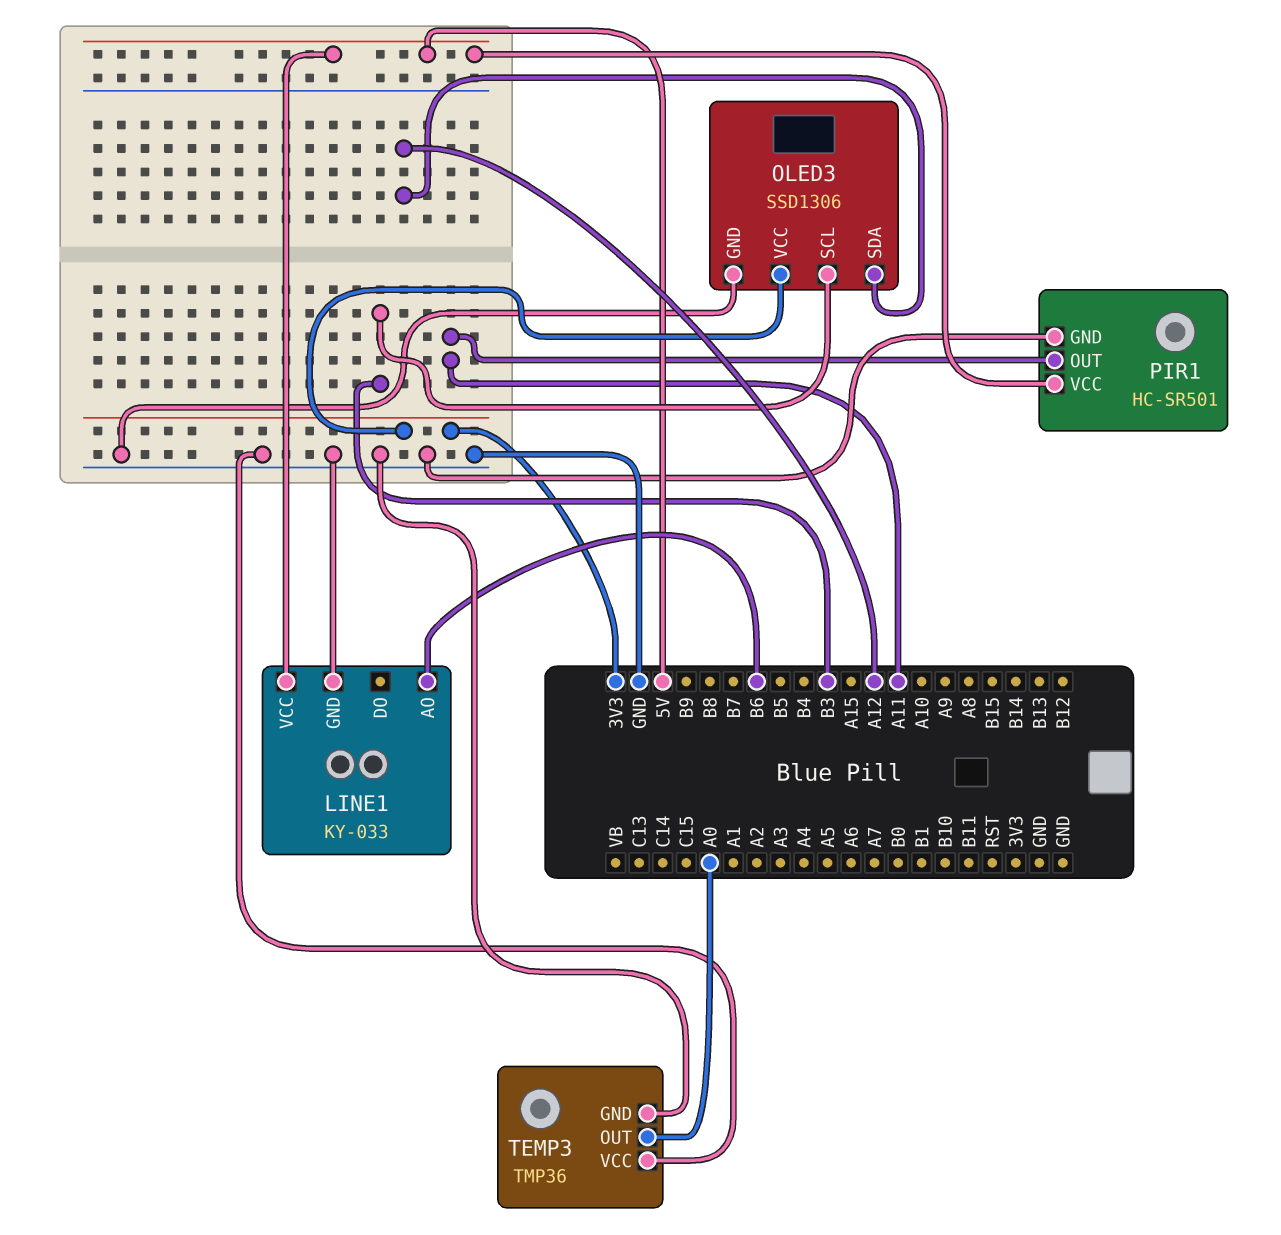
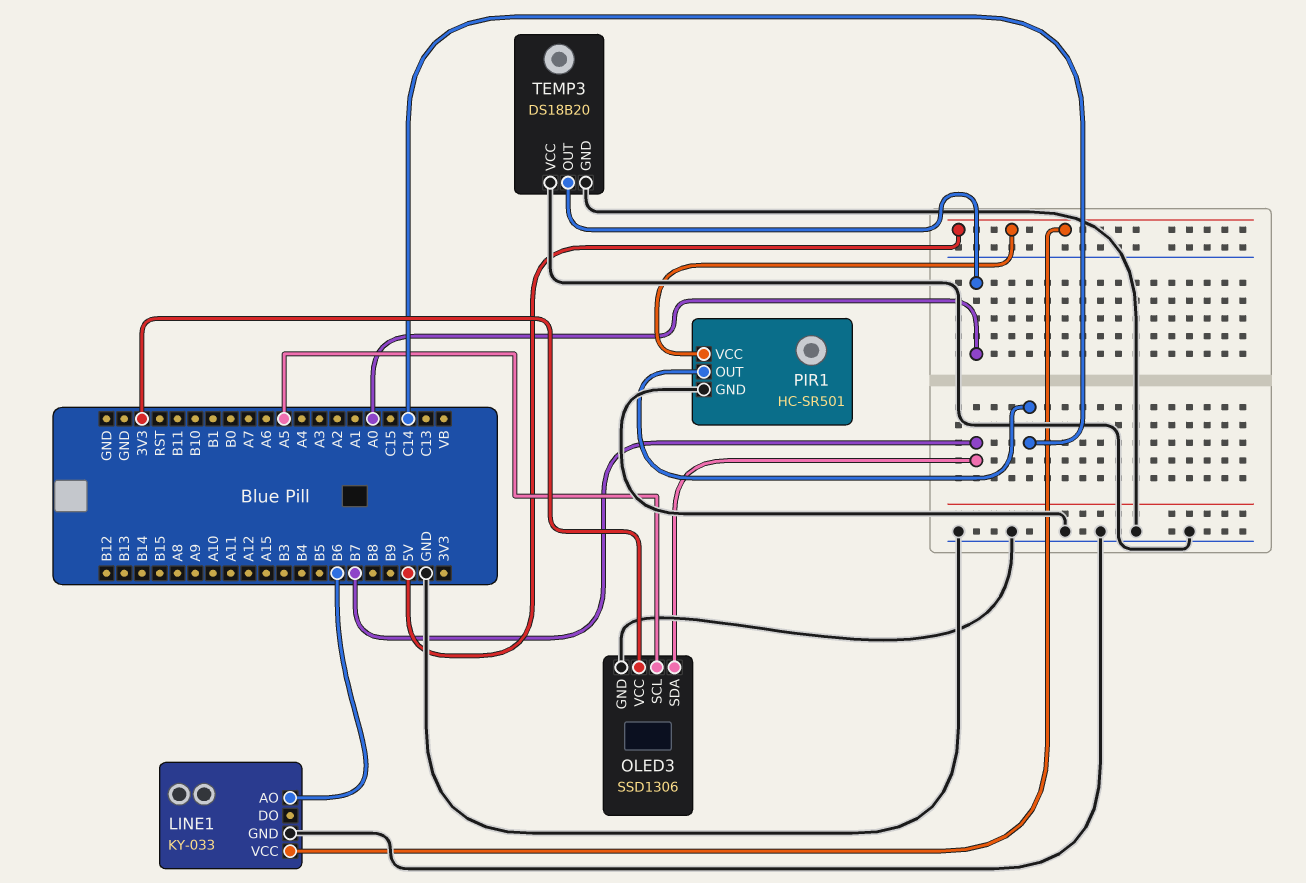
OLED3 pin SCL: B3 -> A5
OLED3 pin SDA: A12 -> B7
PIR1 pin OUT: A11 -> C14
TEMP3: TMP36 -> DS18B20

